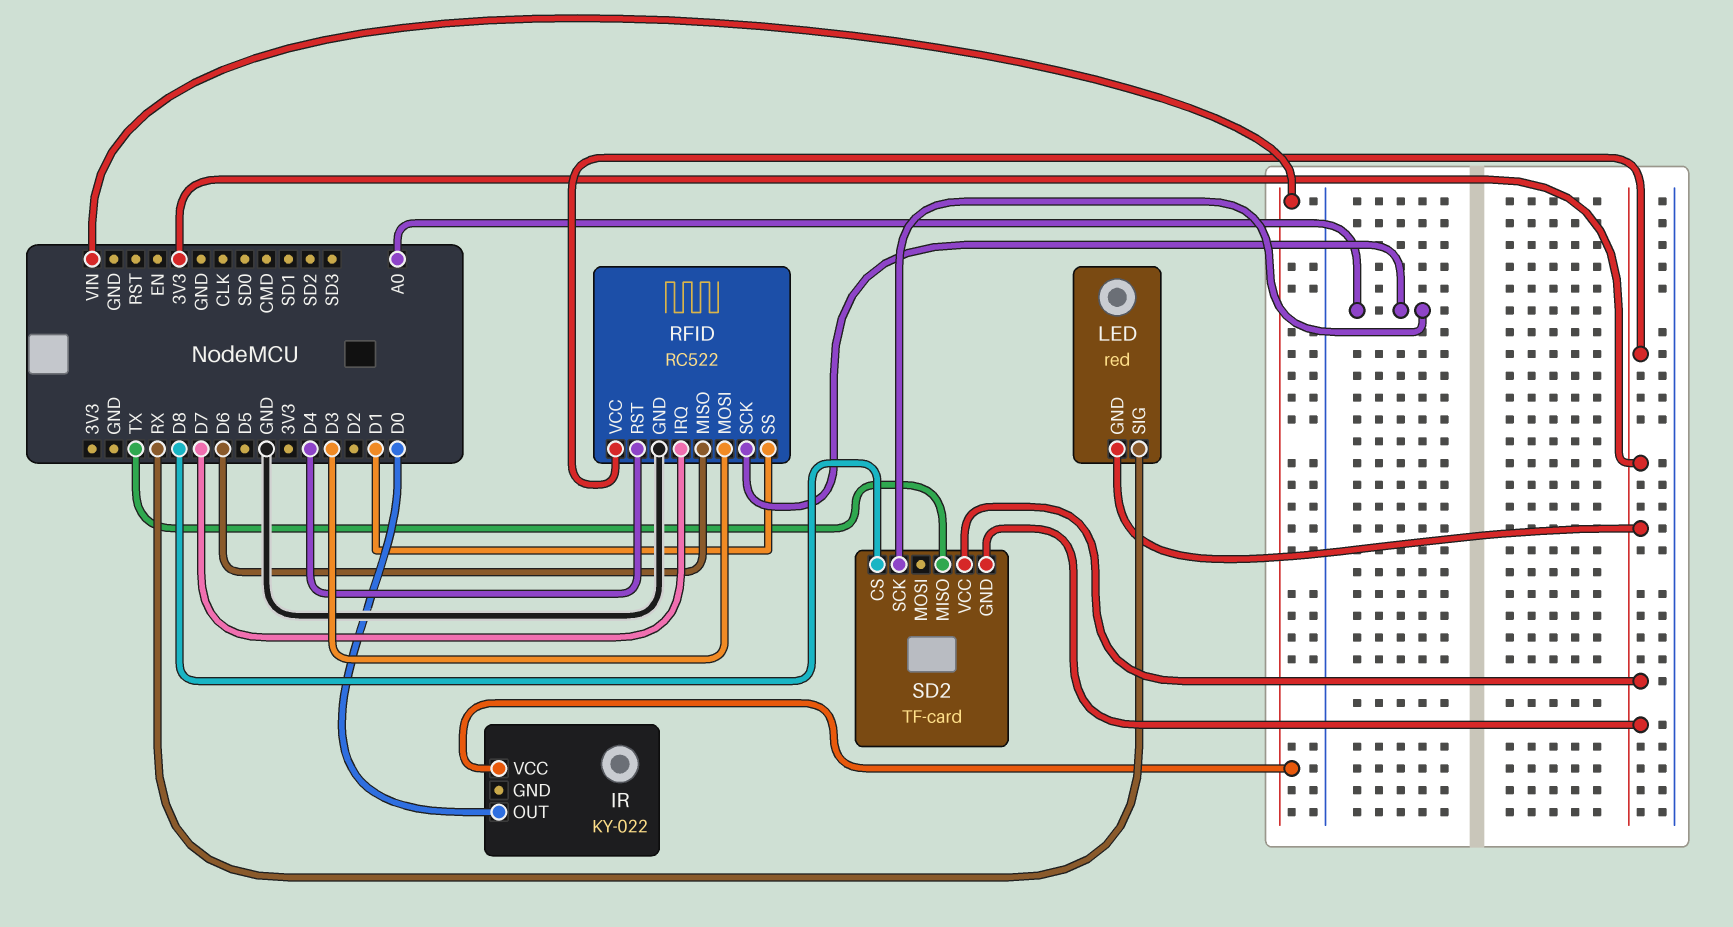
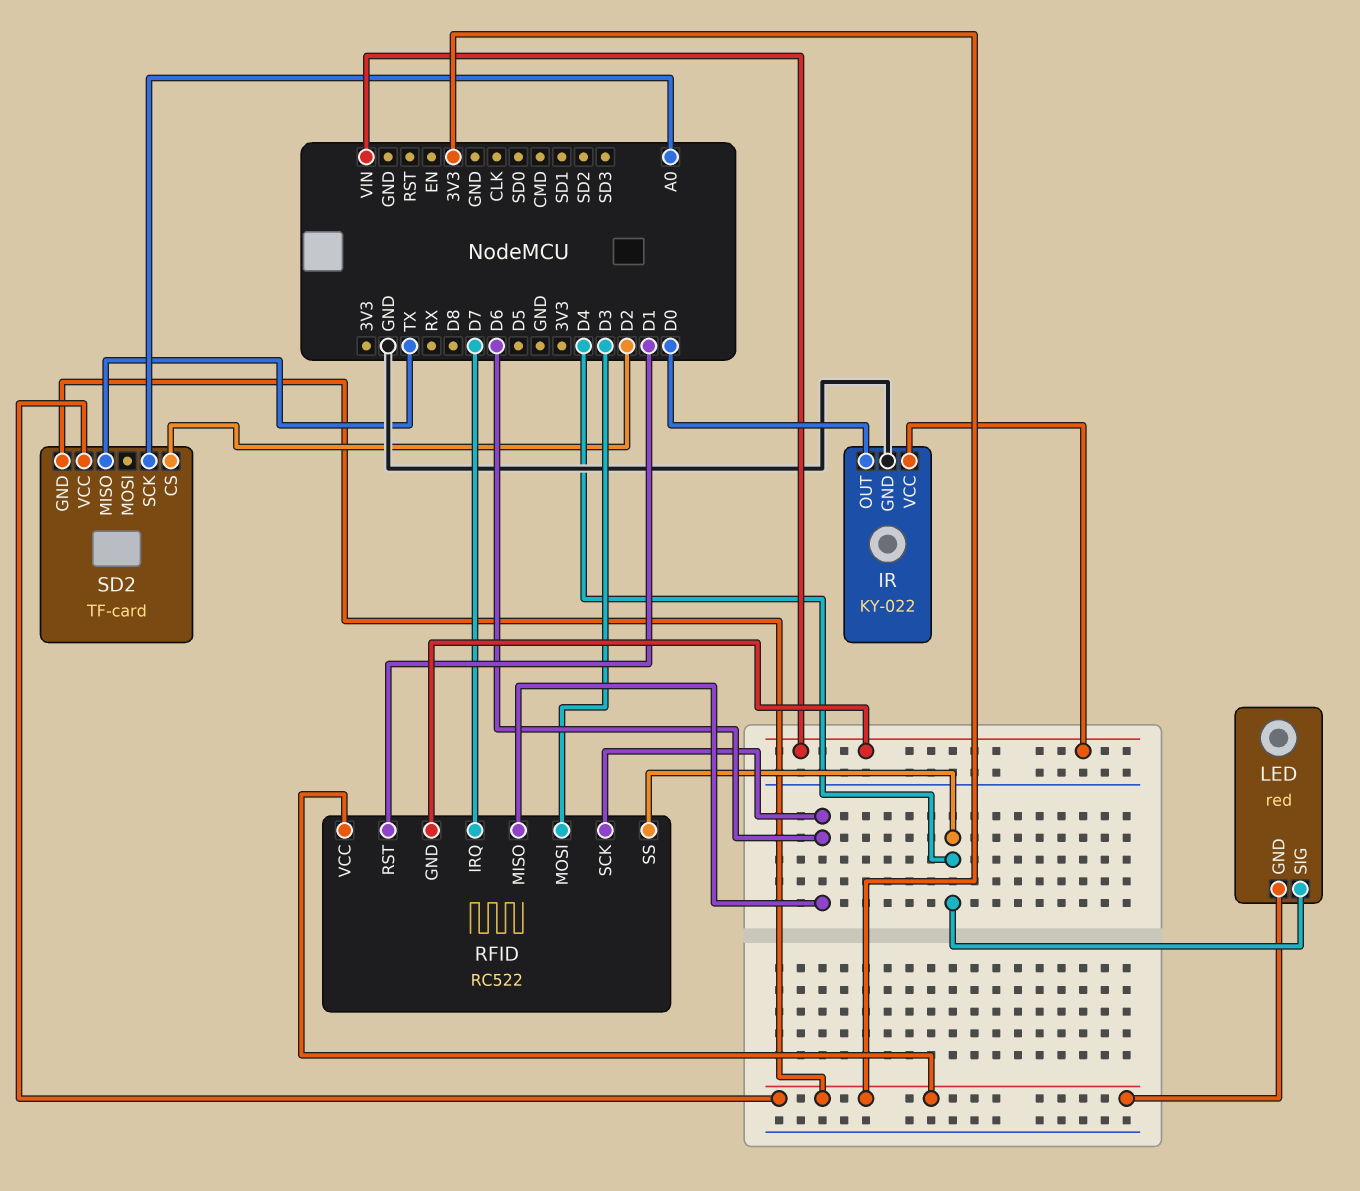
IR pin GND: none -> GND
LED pin SIG: RX -> D4
RFID pin GND: GND -> VIN
RFID pin RST: D4 -> D1
RFID pin SCK: A0 -> D6
RFID pin SS: D1 -> D4
SD2 pin CS: D8 -> D2

